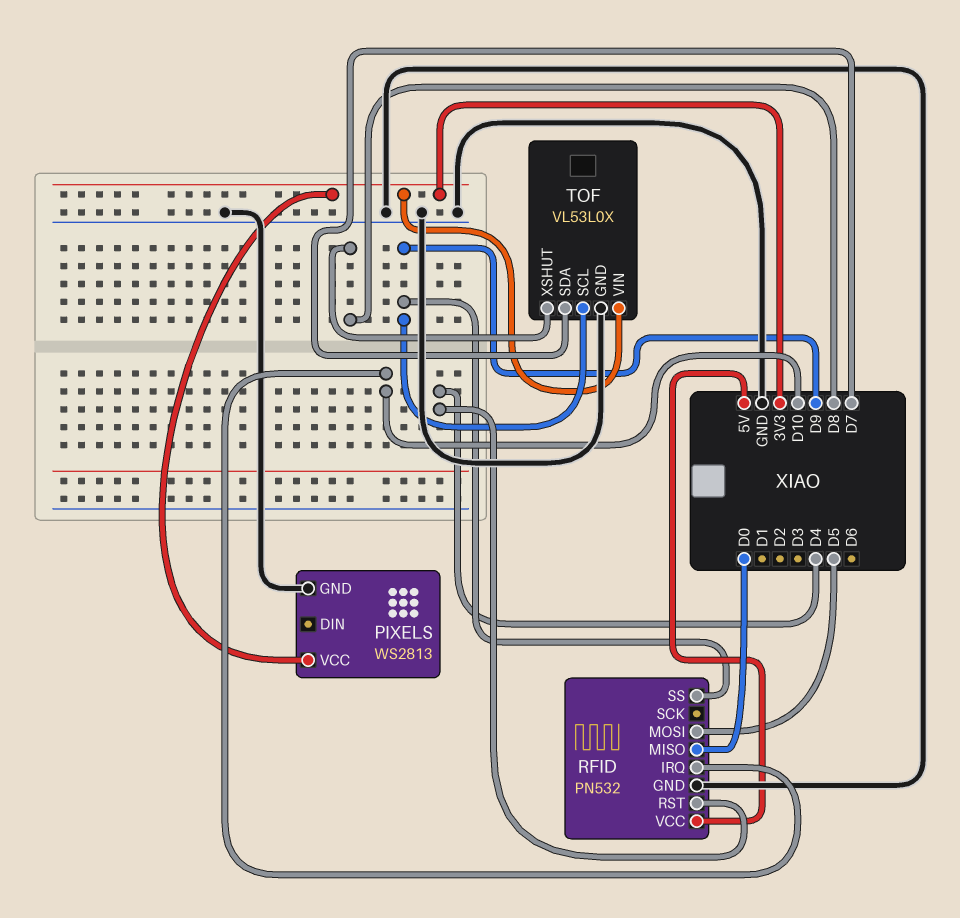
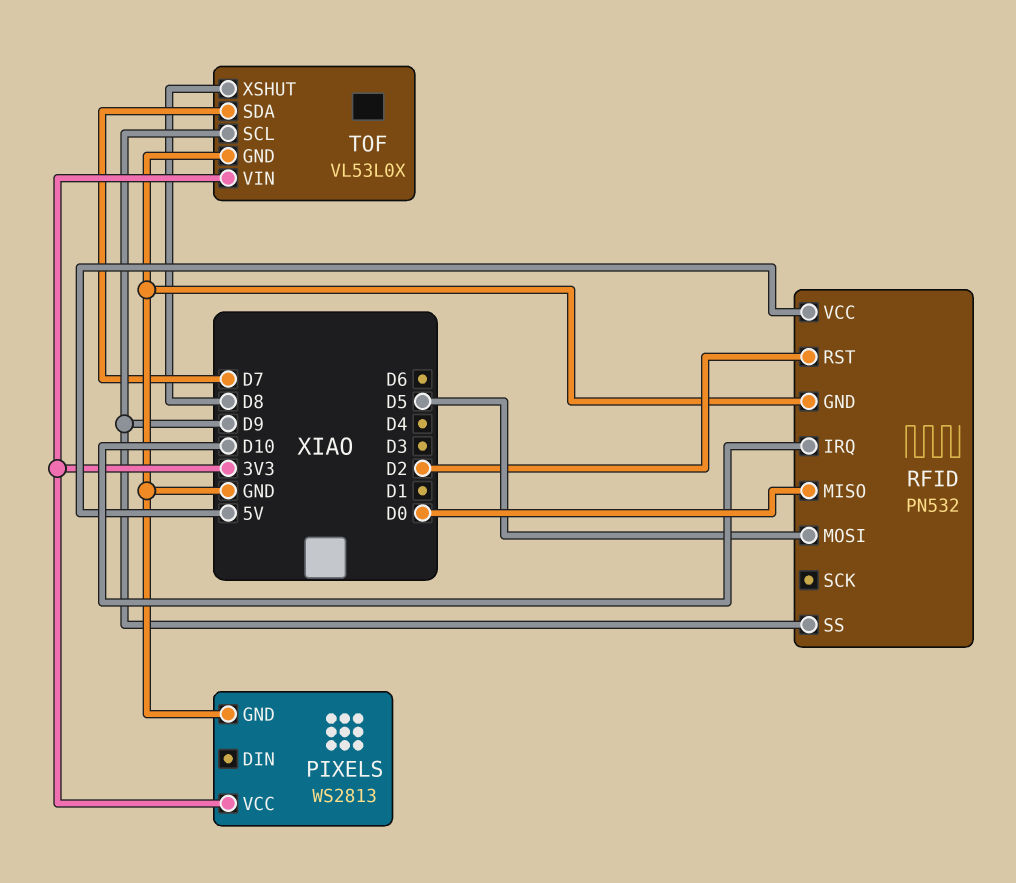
RFID pin RST: D4 -> D2

